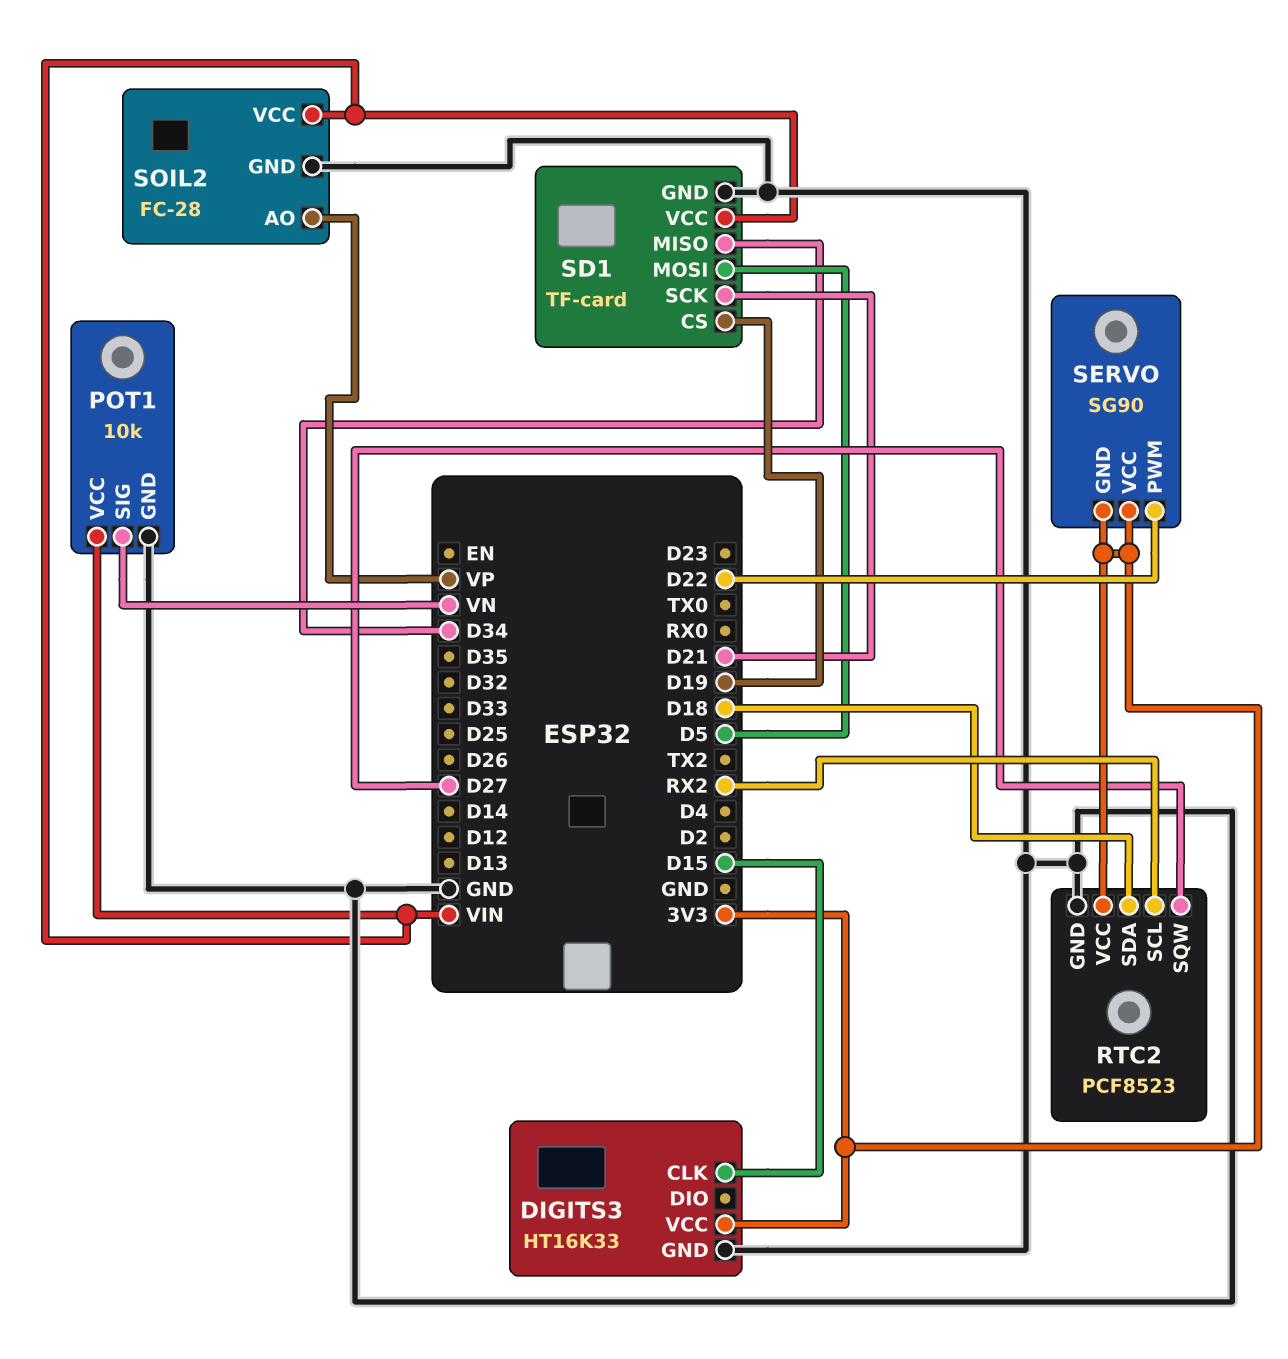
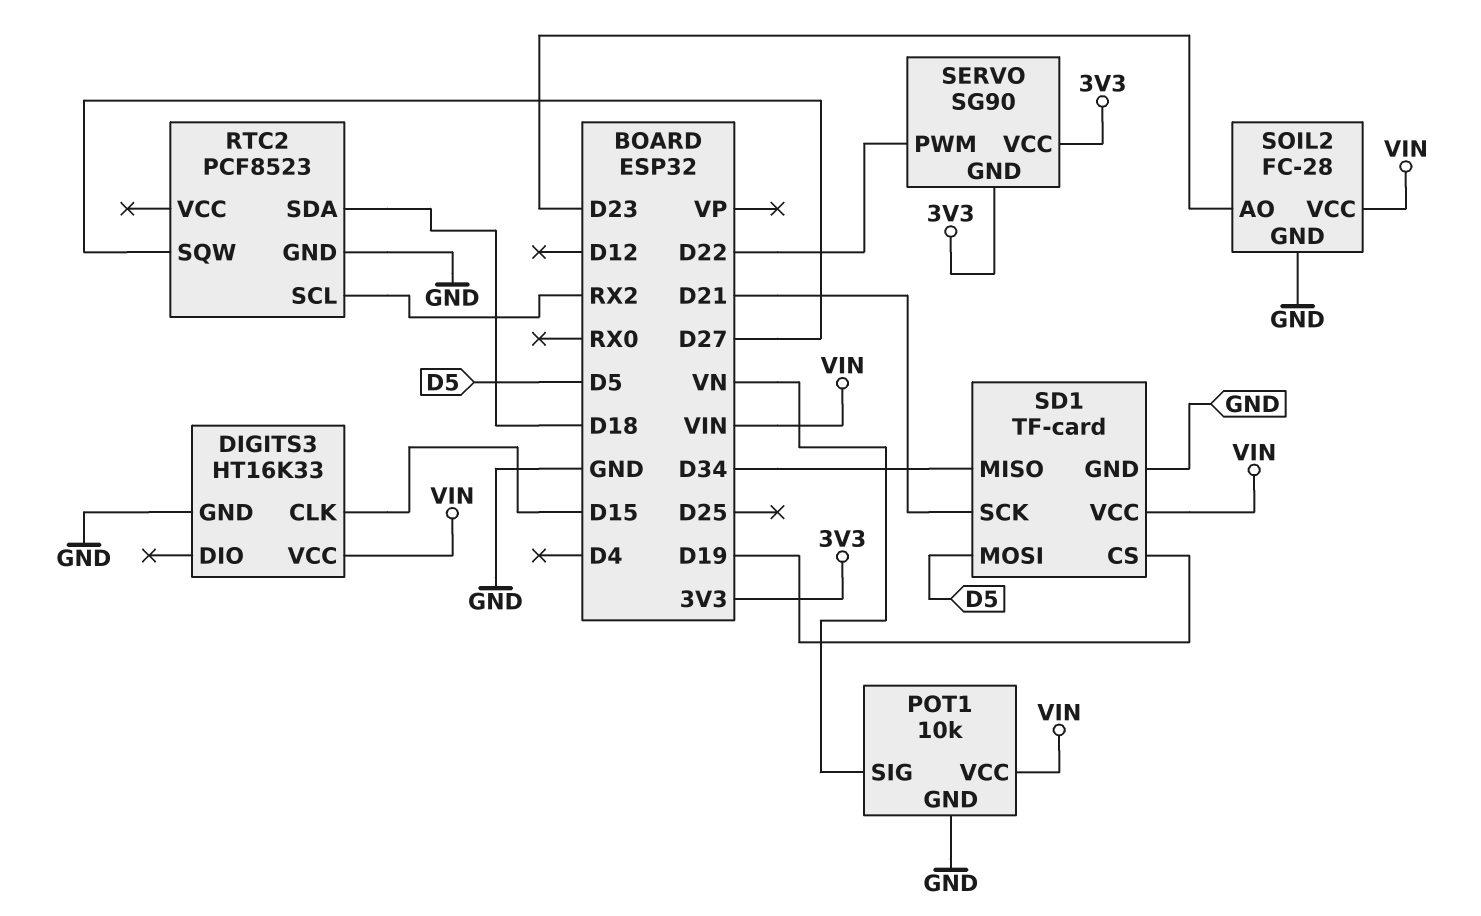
DIGITS3 pin VCC: 3V3 -> VIN
RTC2 pin VCC: 3V3 -> none
SOIL2 pin AO: VP -> D23

